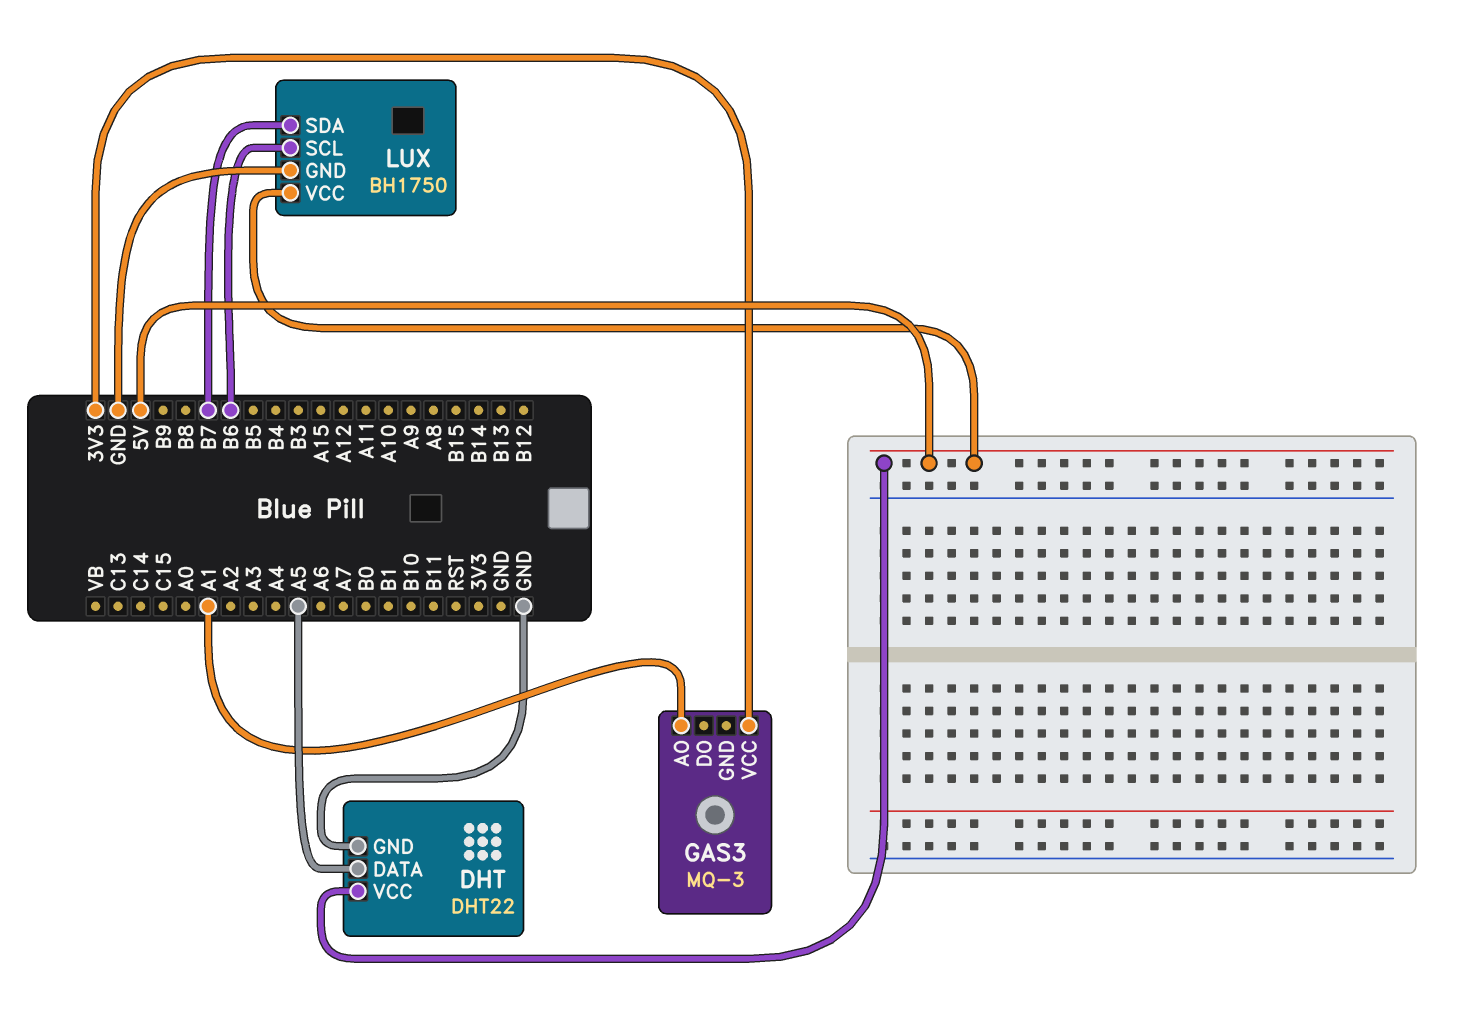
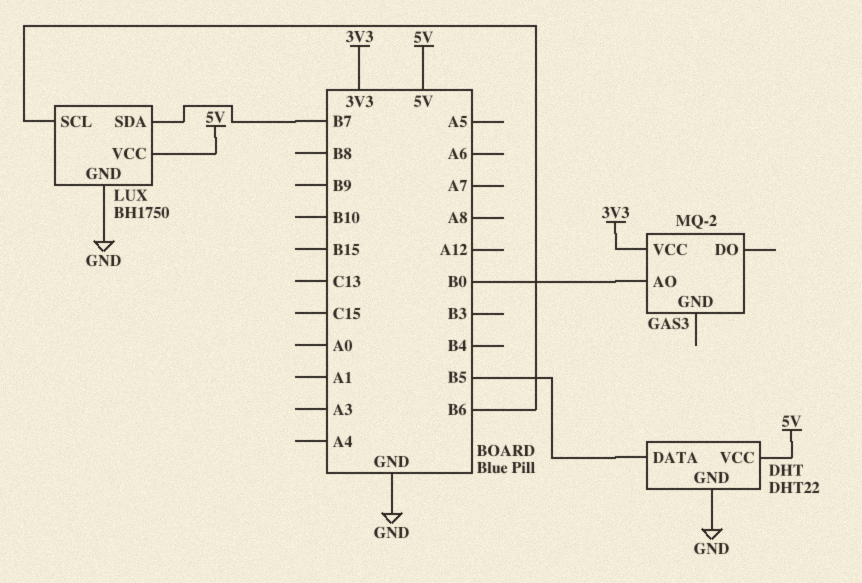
DHT pin DATA: A5 -> B5
GAS3: MQ-3 -> MQ-2
GAS3 pin AO: A1 -> B0

